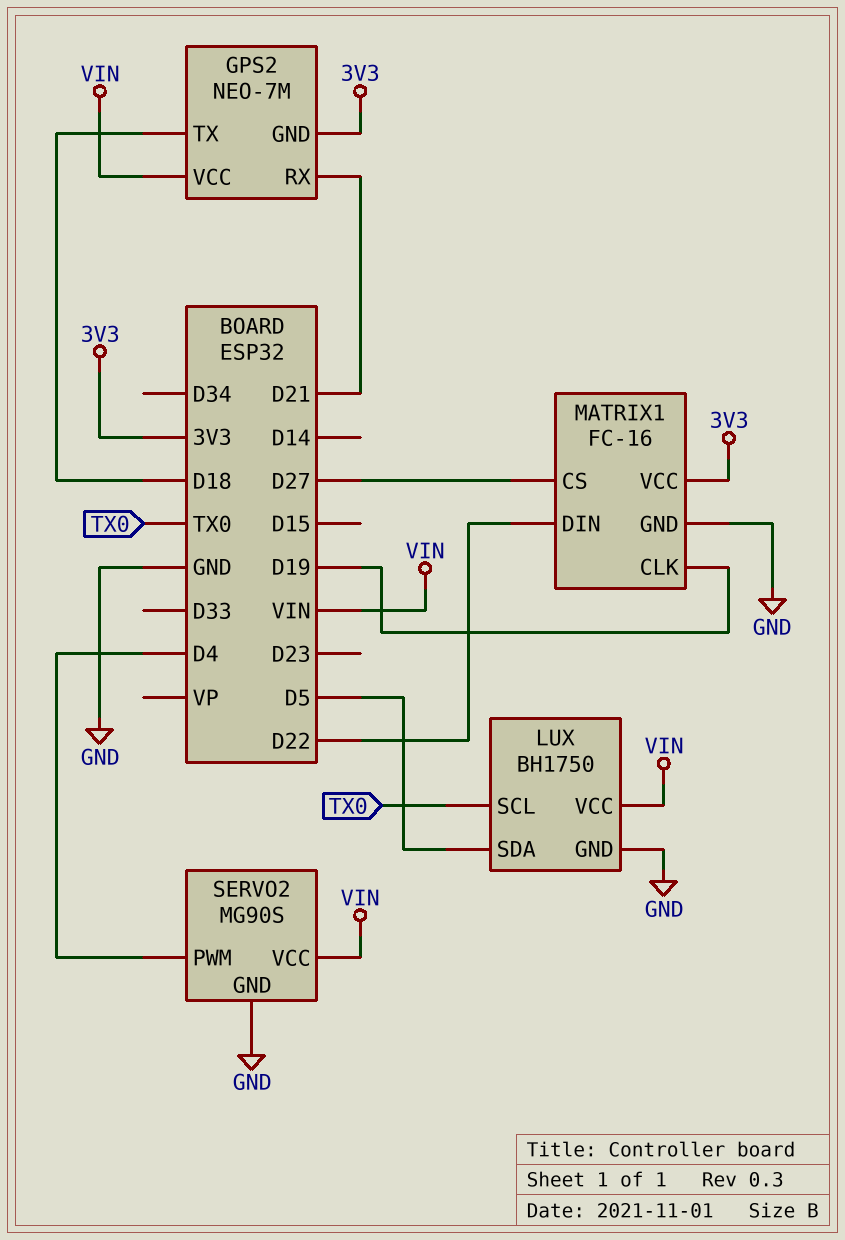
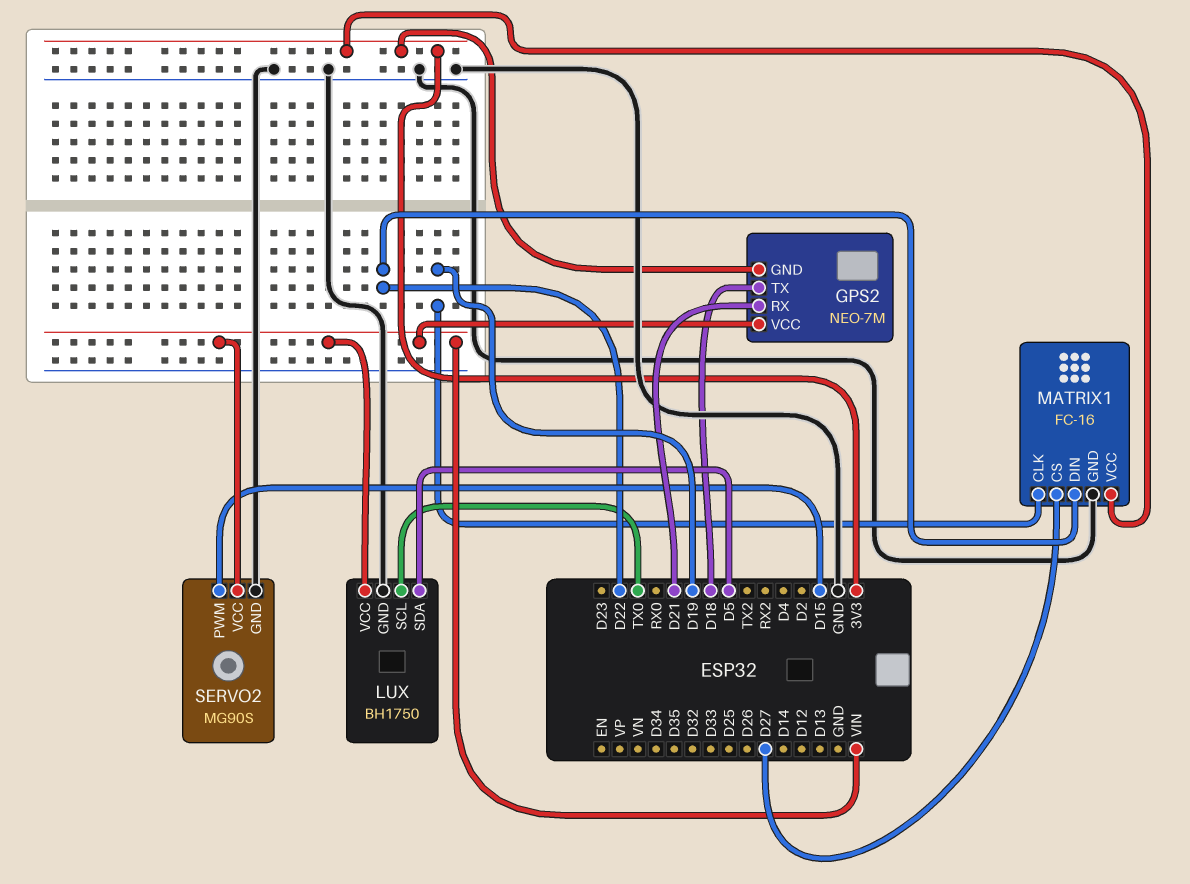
SERVO2 pin PWM: D4 -> D15

